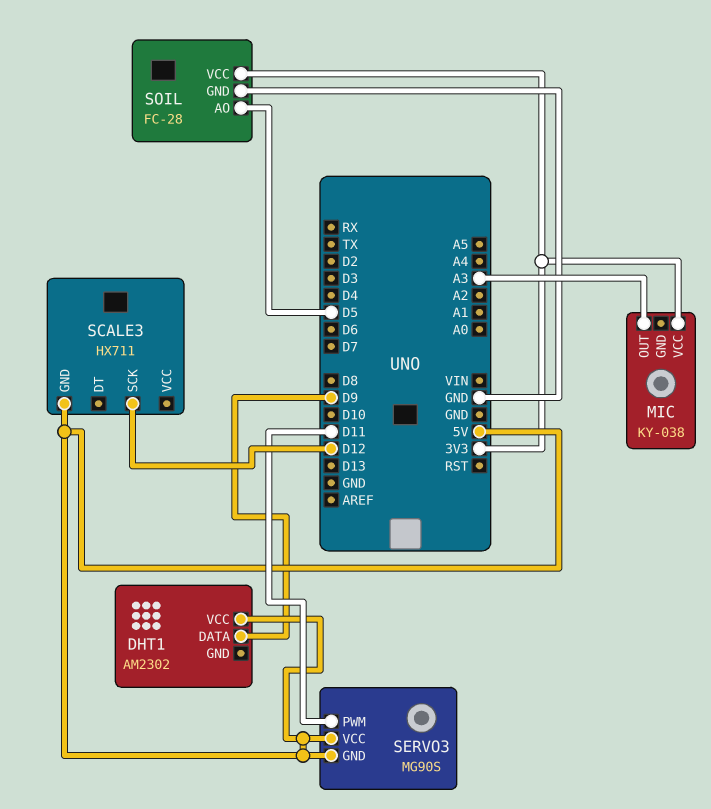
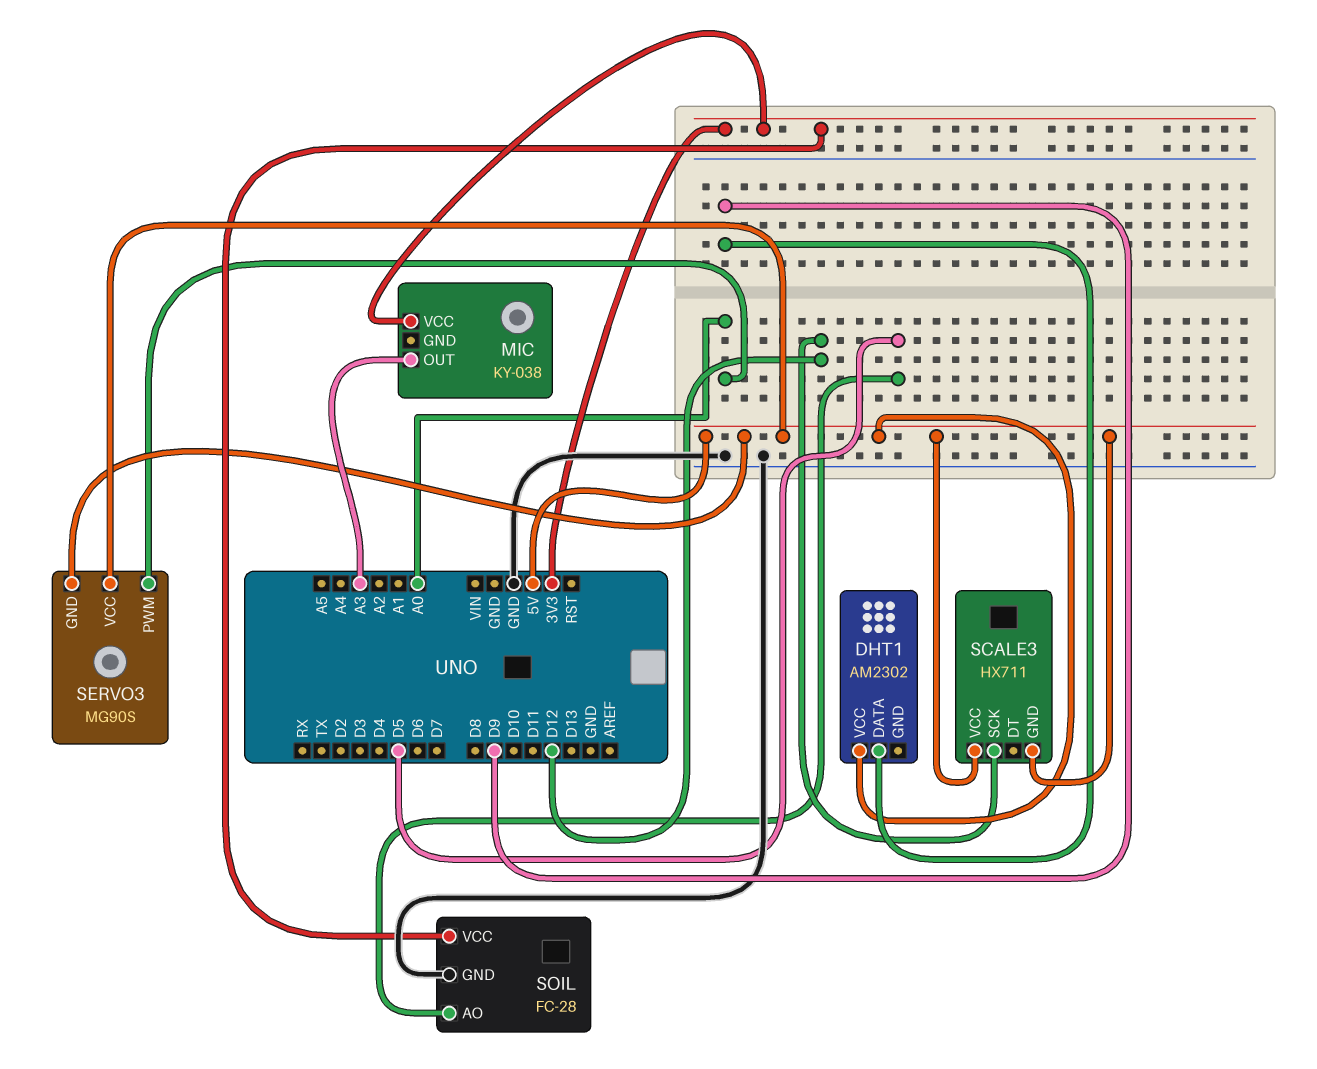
SCALE3 pin VCC: none -> 5V
SERVO3 pin PWM: D11 -> A0

